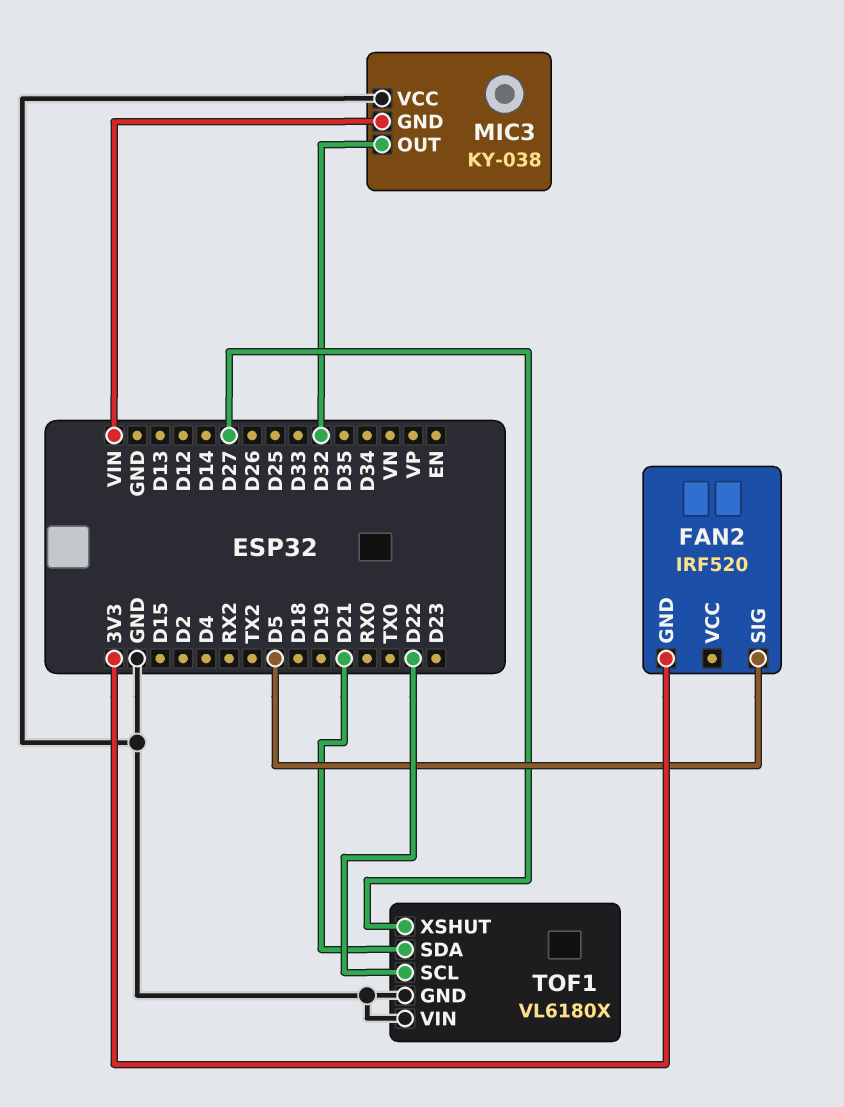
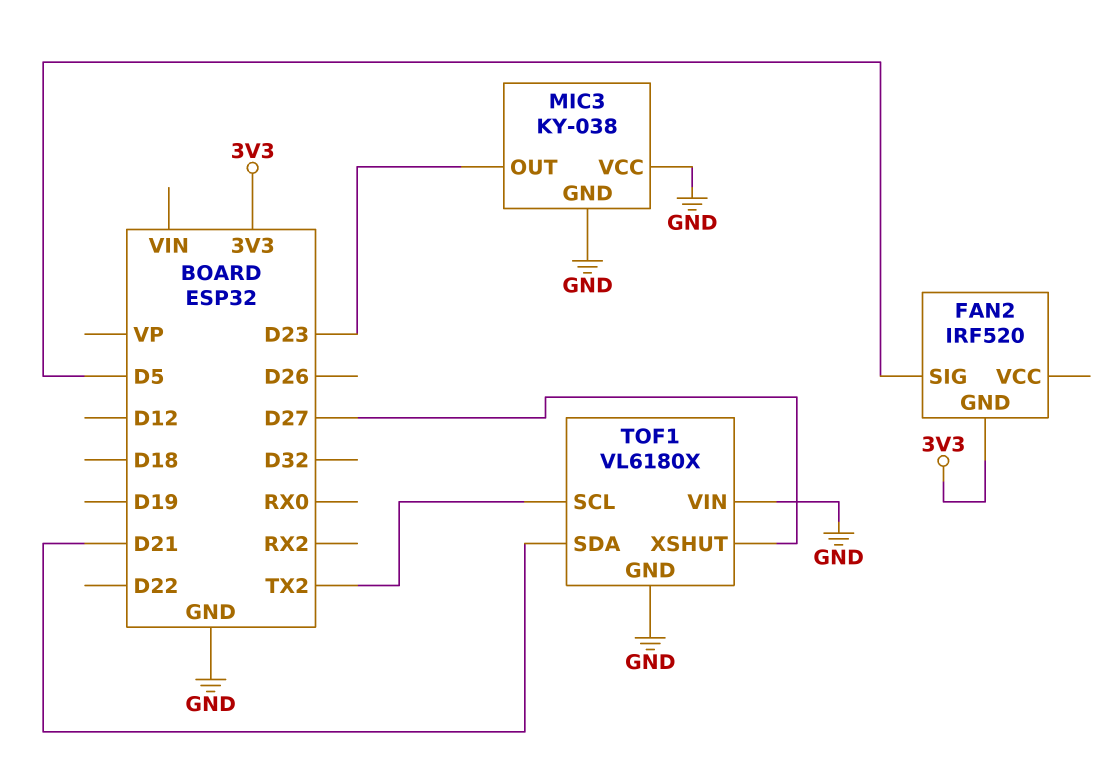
MIC3 pin GND: VIN -> GND
MIC3 pin OUT: D32 -> D23
TOF1 pin SCL: D22 -> TX2

